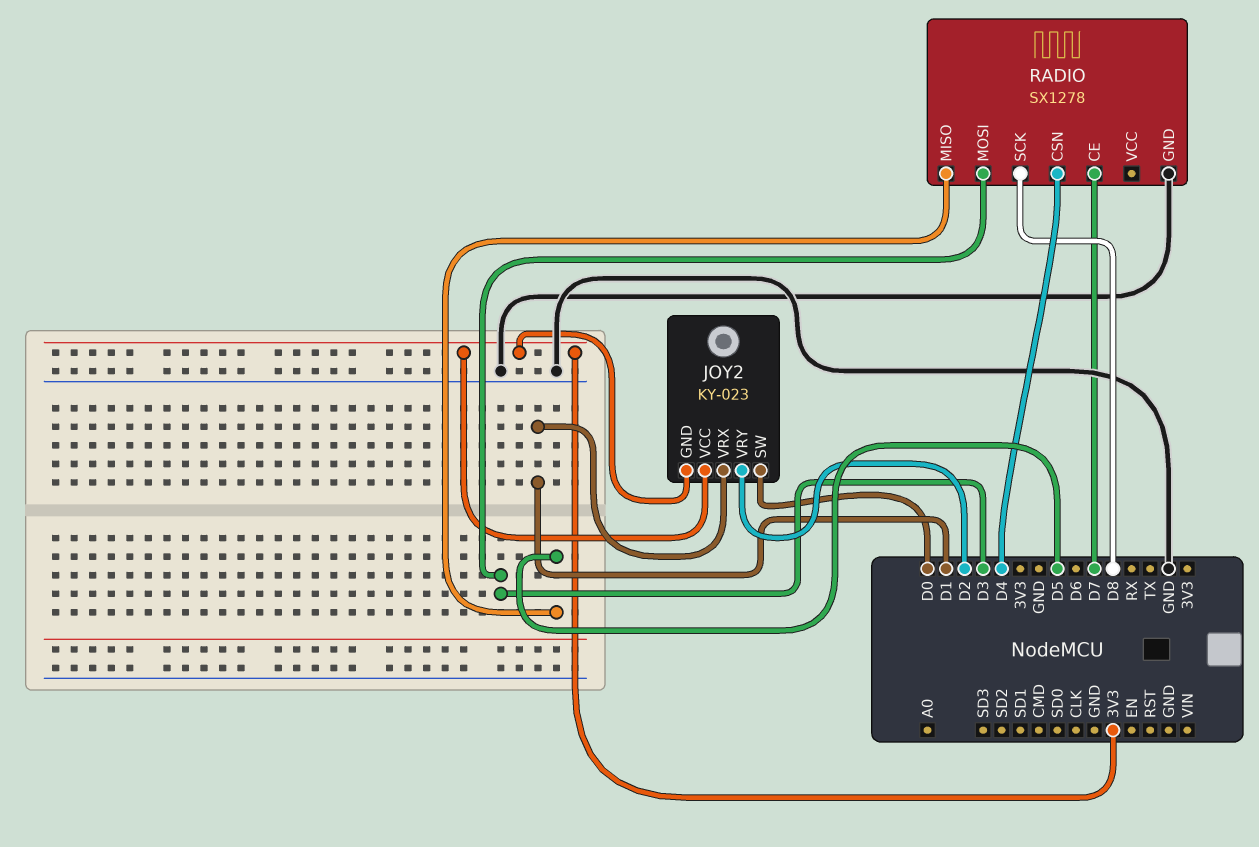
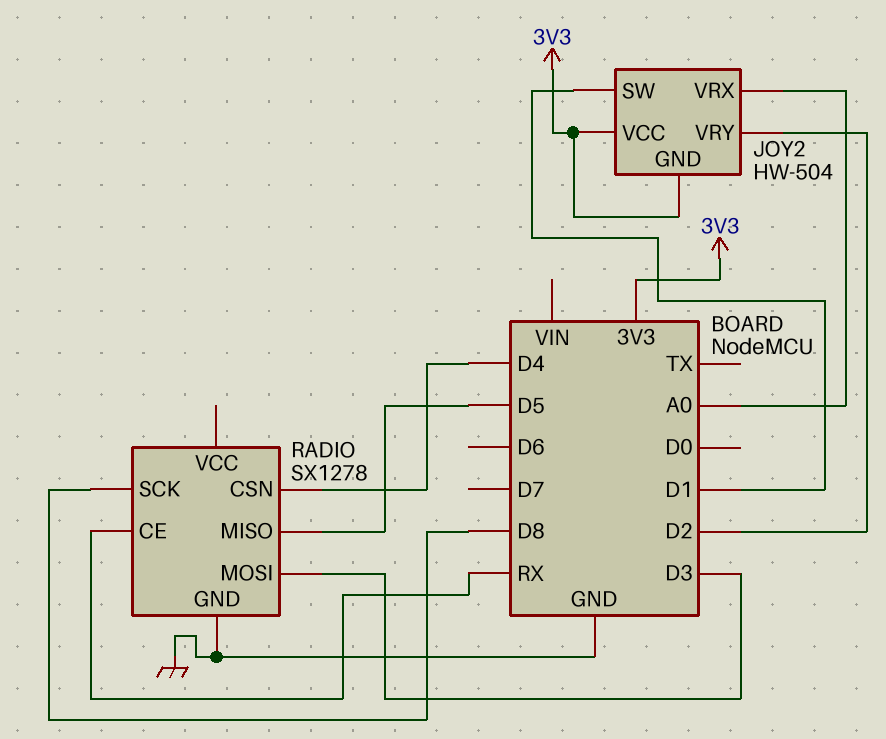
JOY2: KY-023 -> HW-504
JOY2 pin SW: D0 -> D1
JOY2 pin VRX: D1 -> A0
RADIO pin CE: D7 -> RX

